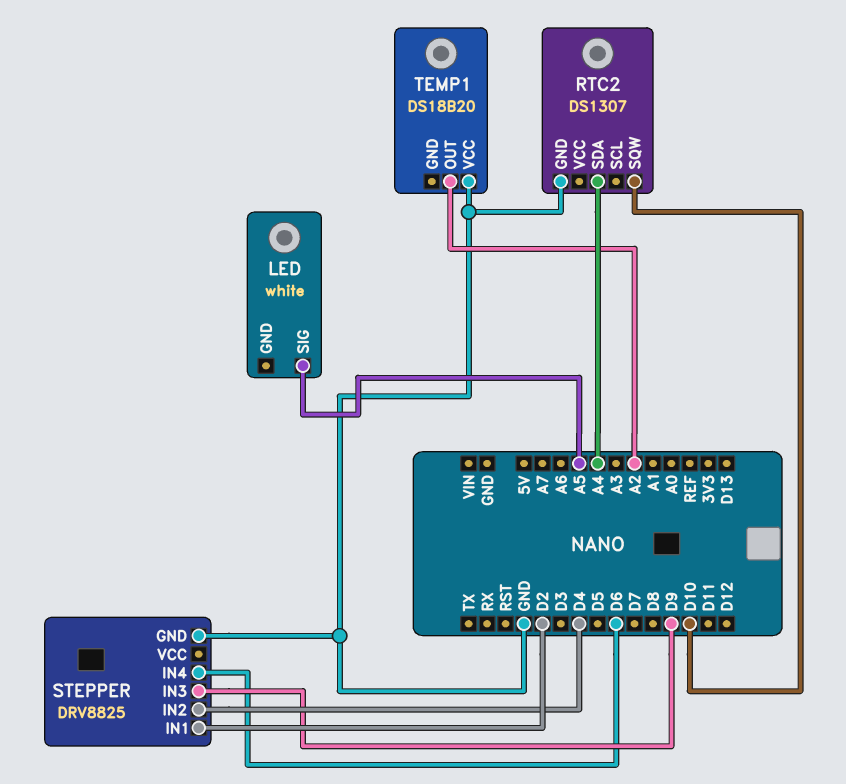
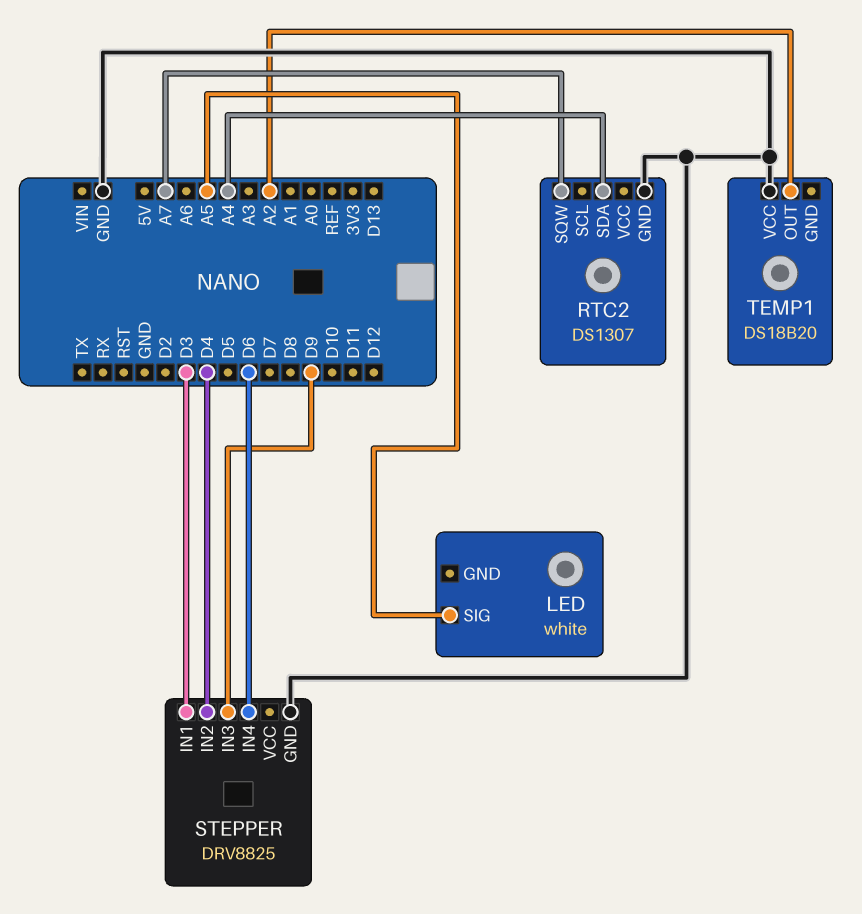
RTC2 pin SQW: D10 -> A7
STEPPER pin IN1: D2 -> D3

